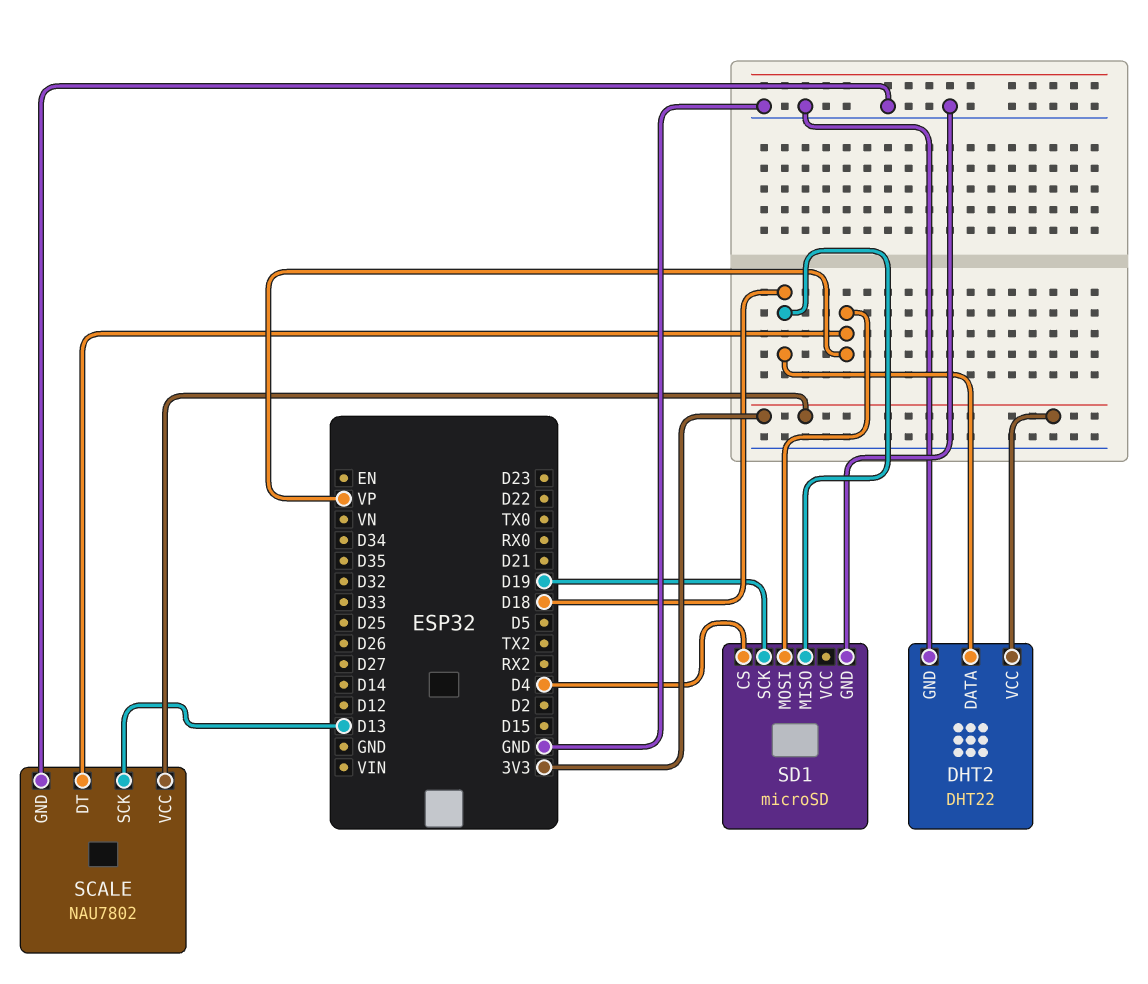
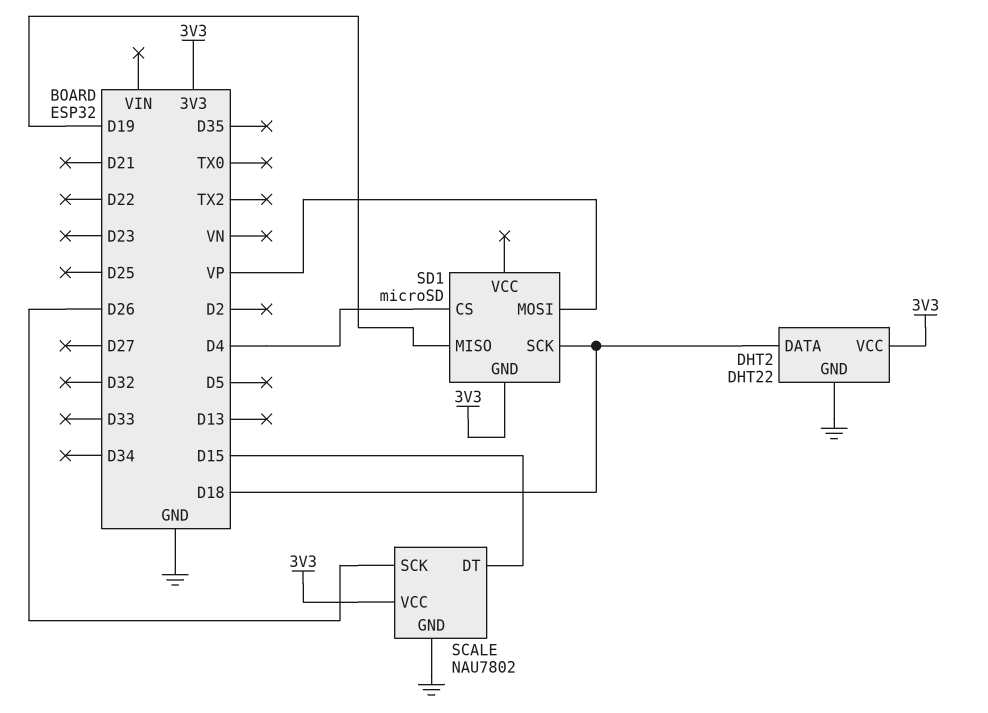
SCALE pin DT: VP -> D15
SCALE pin SCK: D13 -> D26
SD1 pin GND: GND -> 3V3
SD1 pin MISO: D18 -> D19
SD1 pin SCK: D19 -> D18

